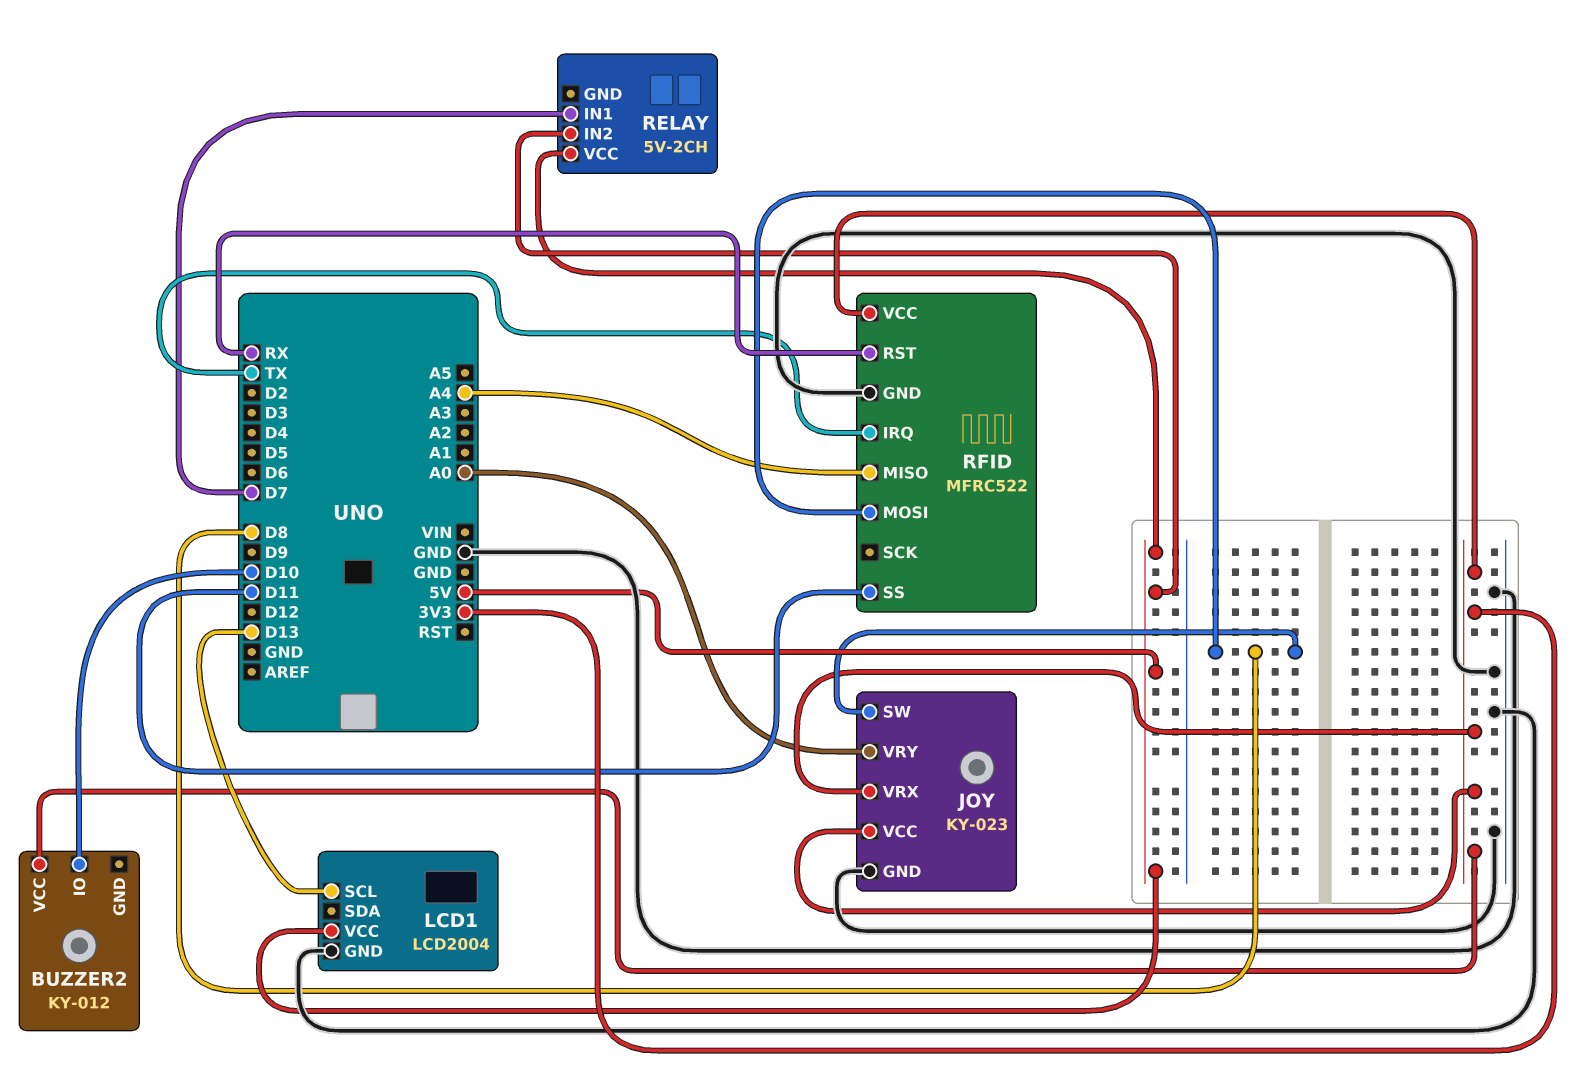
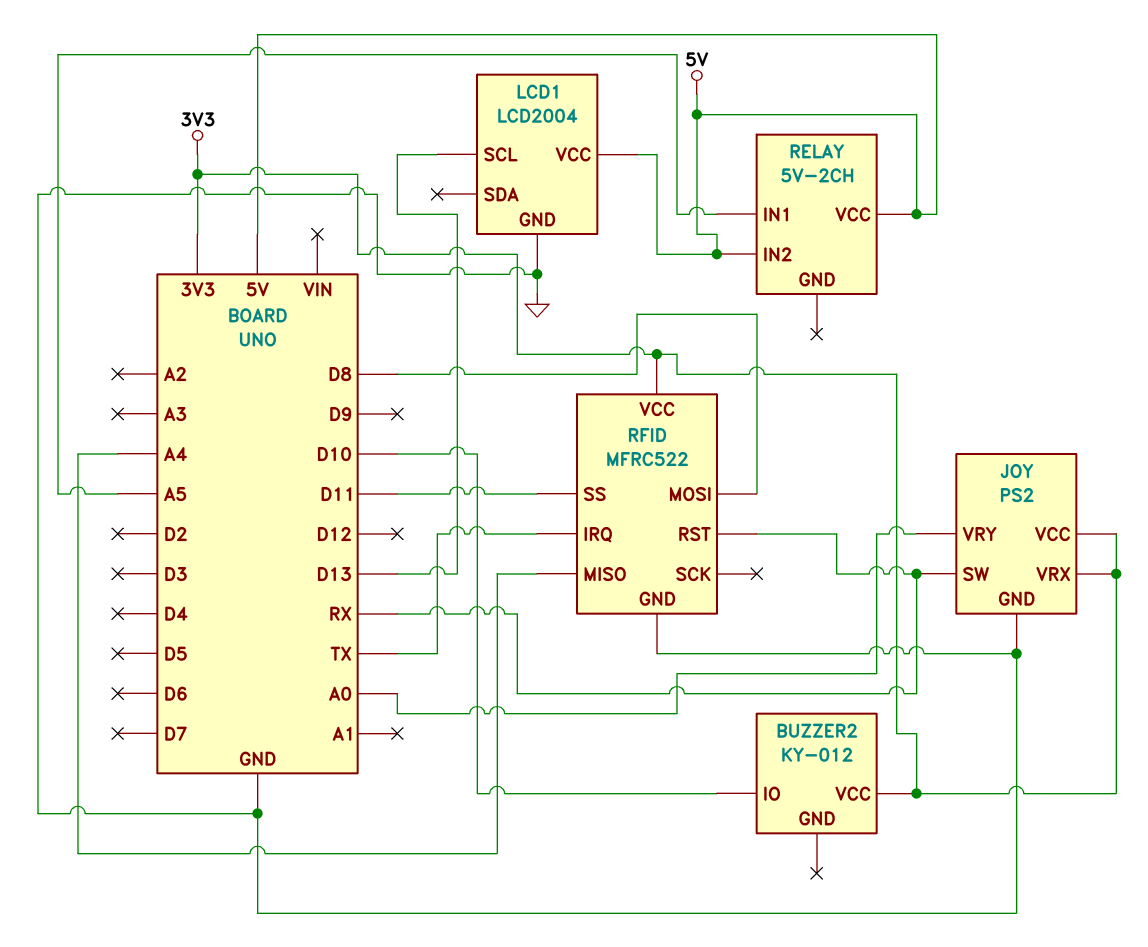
JOY: KY-023 -> PS2
JOY pin SW: D8 -> RX
RELAY pin IN1: D7 -> A5

